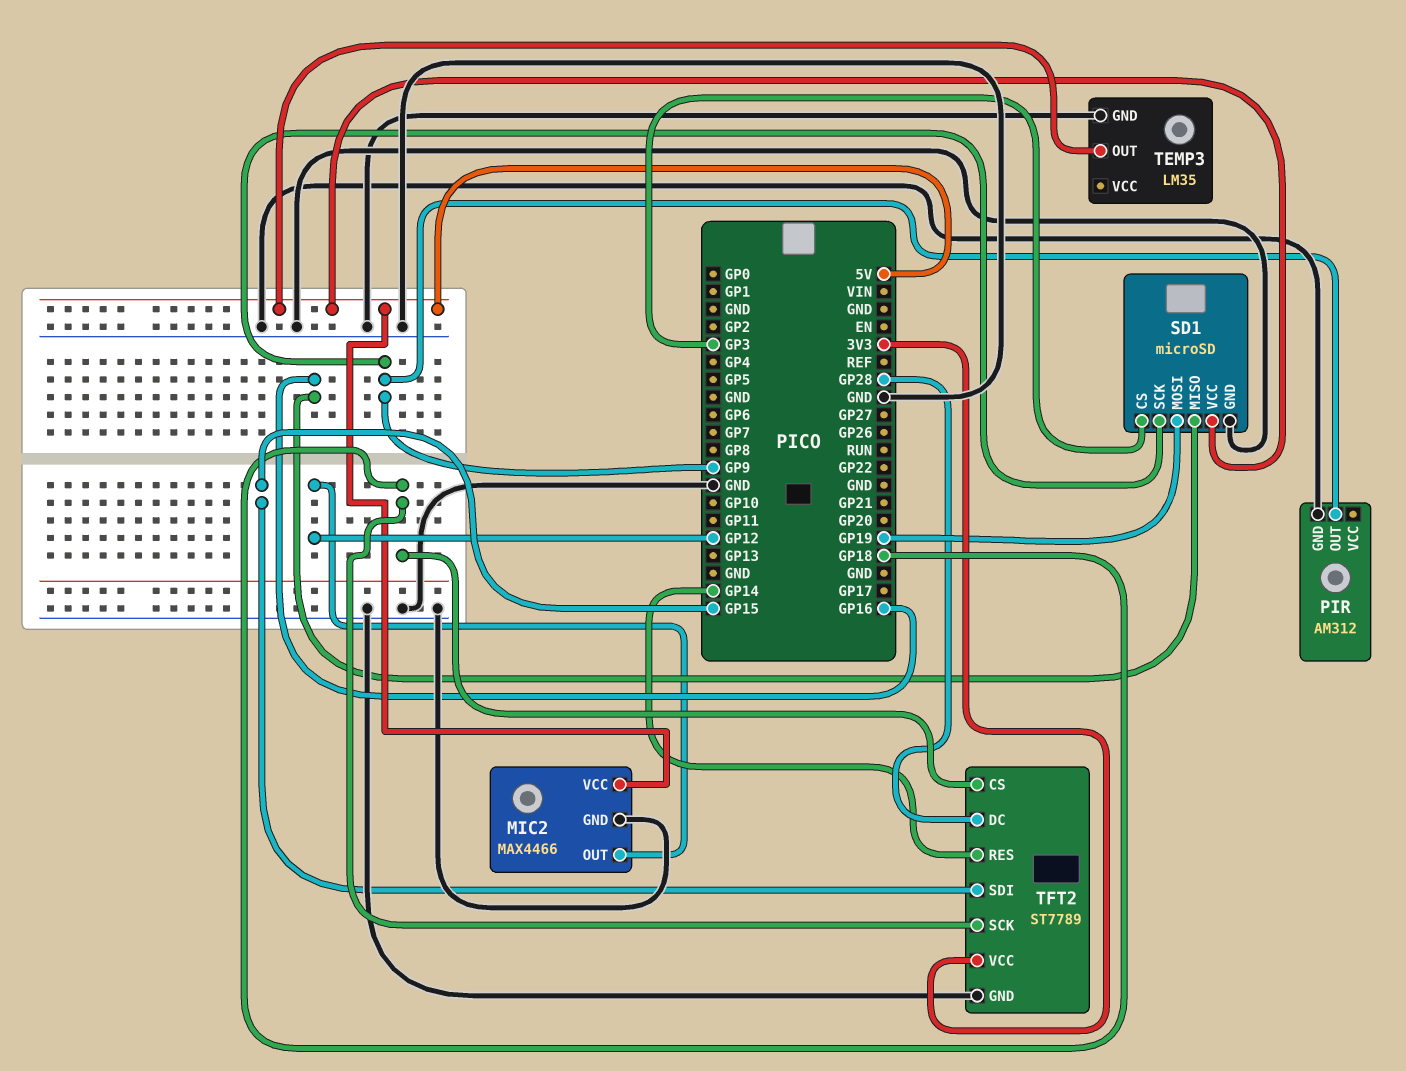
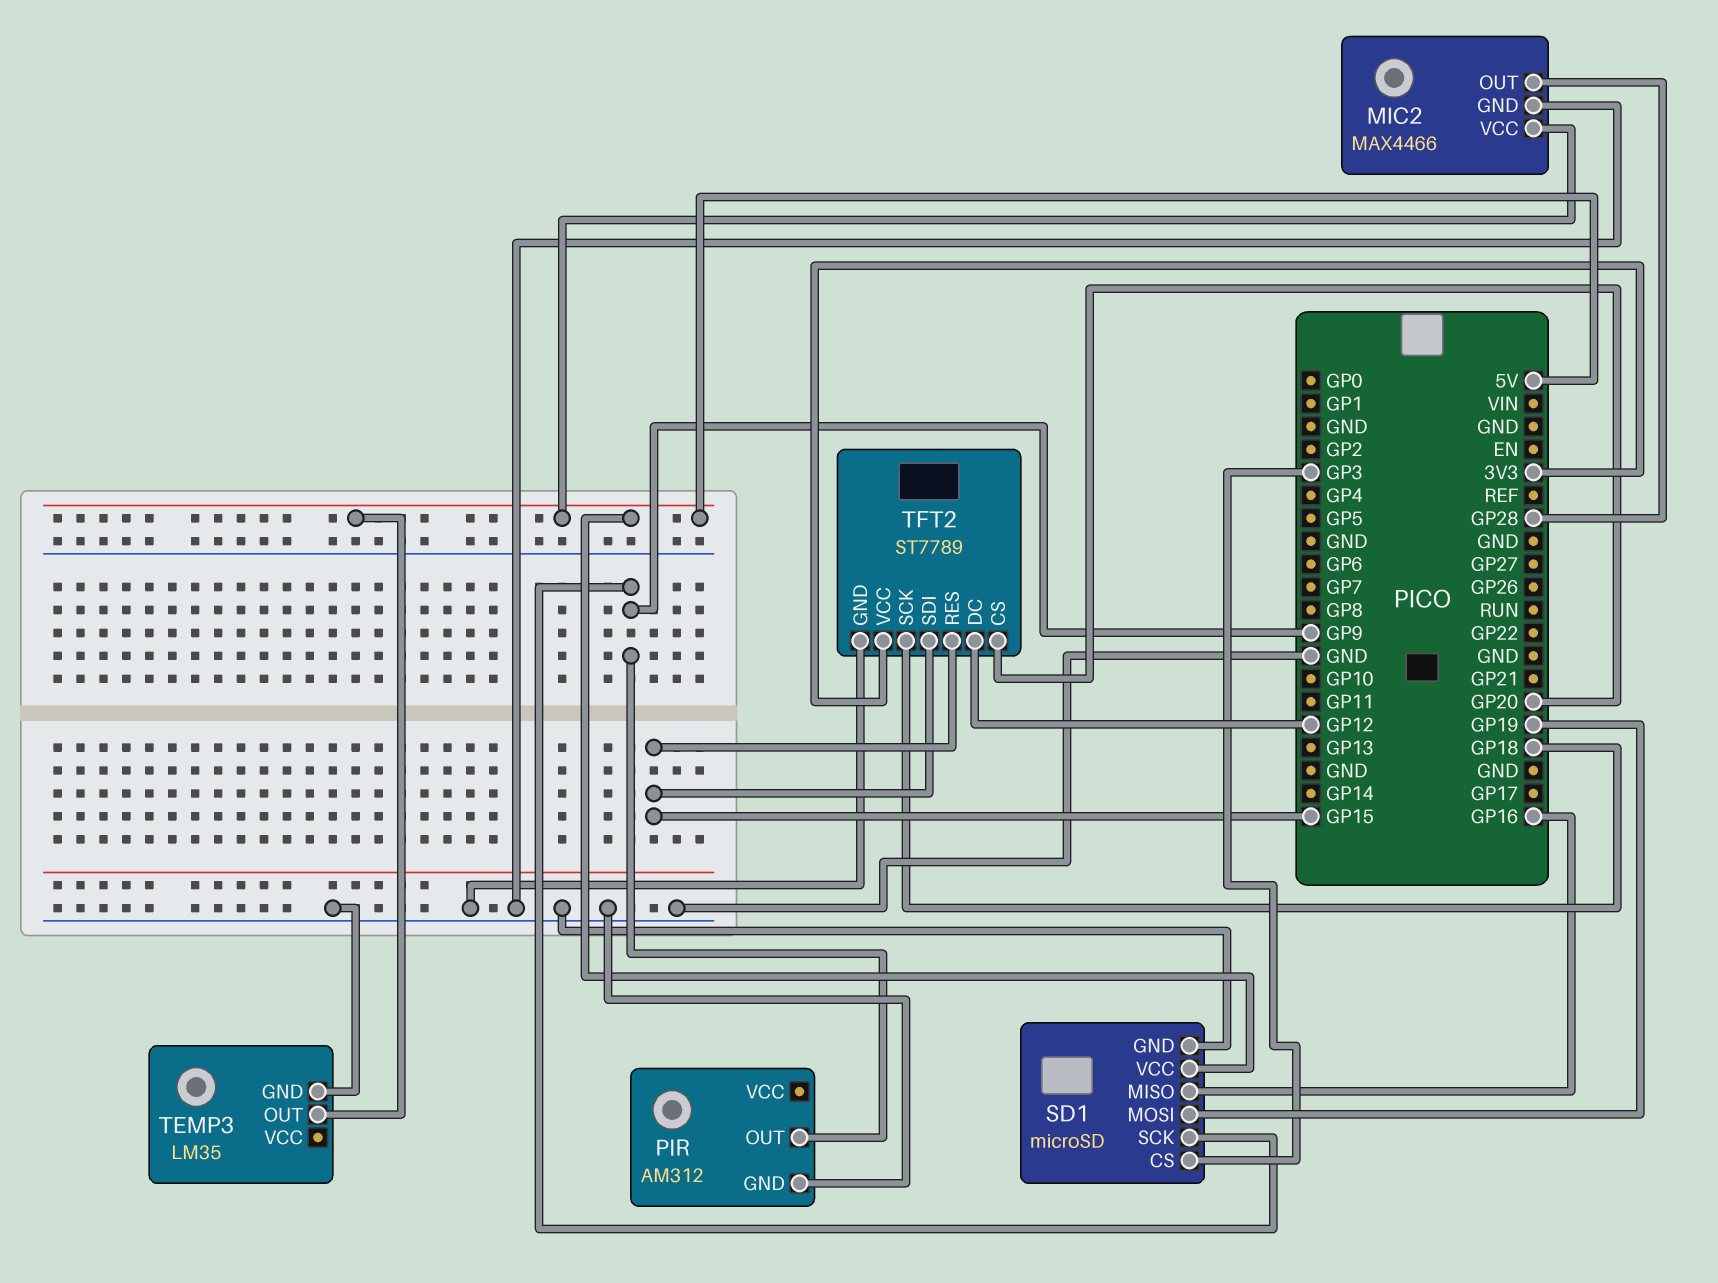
MIC2 pin OUT: GP12 -> GP28
TFT2 pin CS: GP18 -> GP20
TFT2 pin DC: GP28 -> GP12
TFT2 pin RES: GP14 -> GP15

